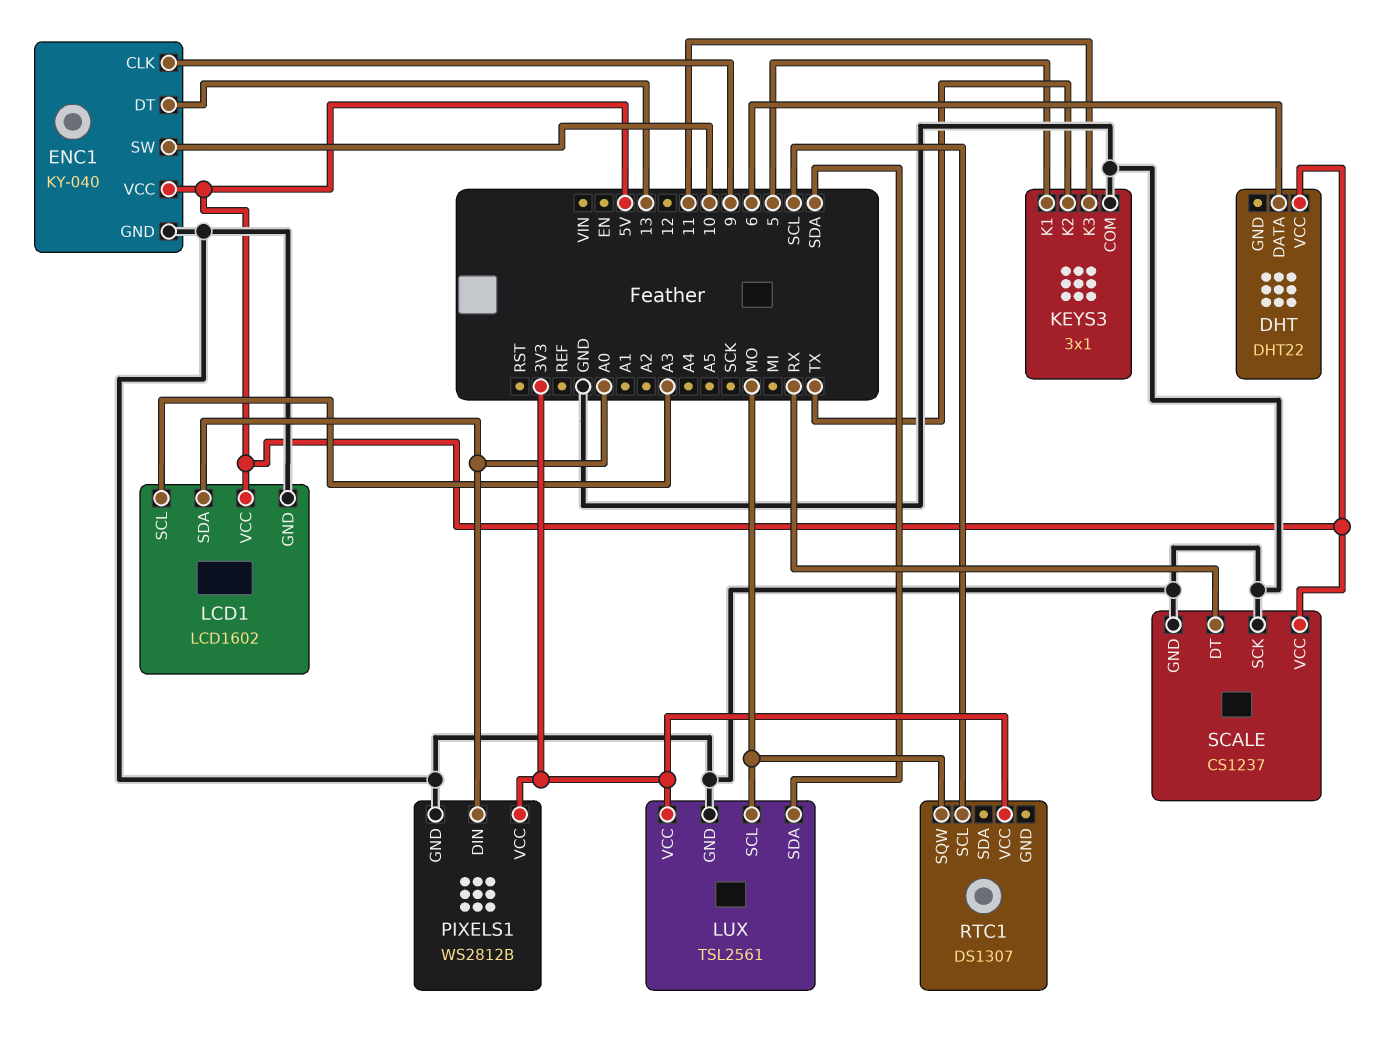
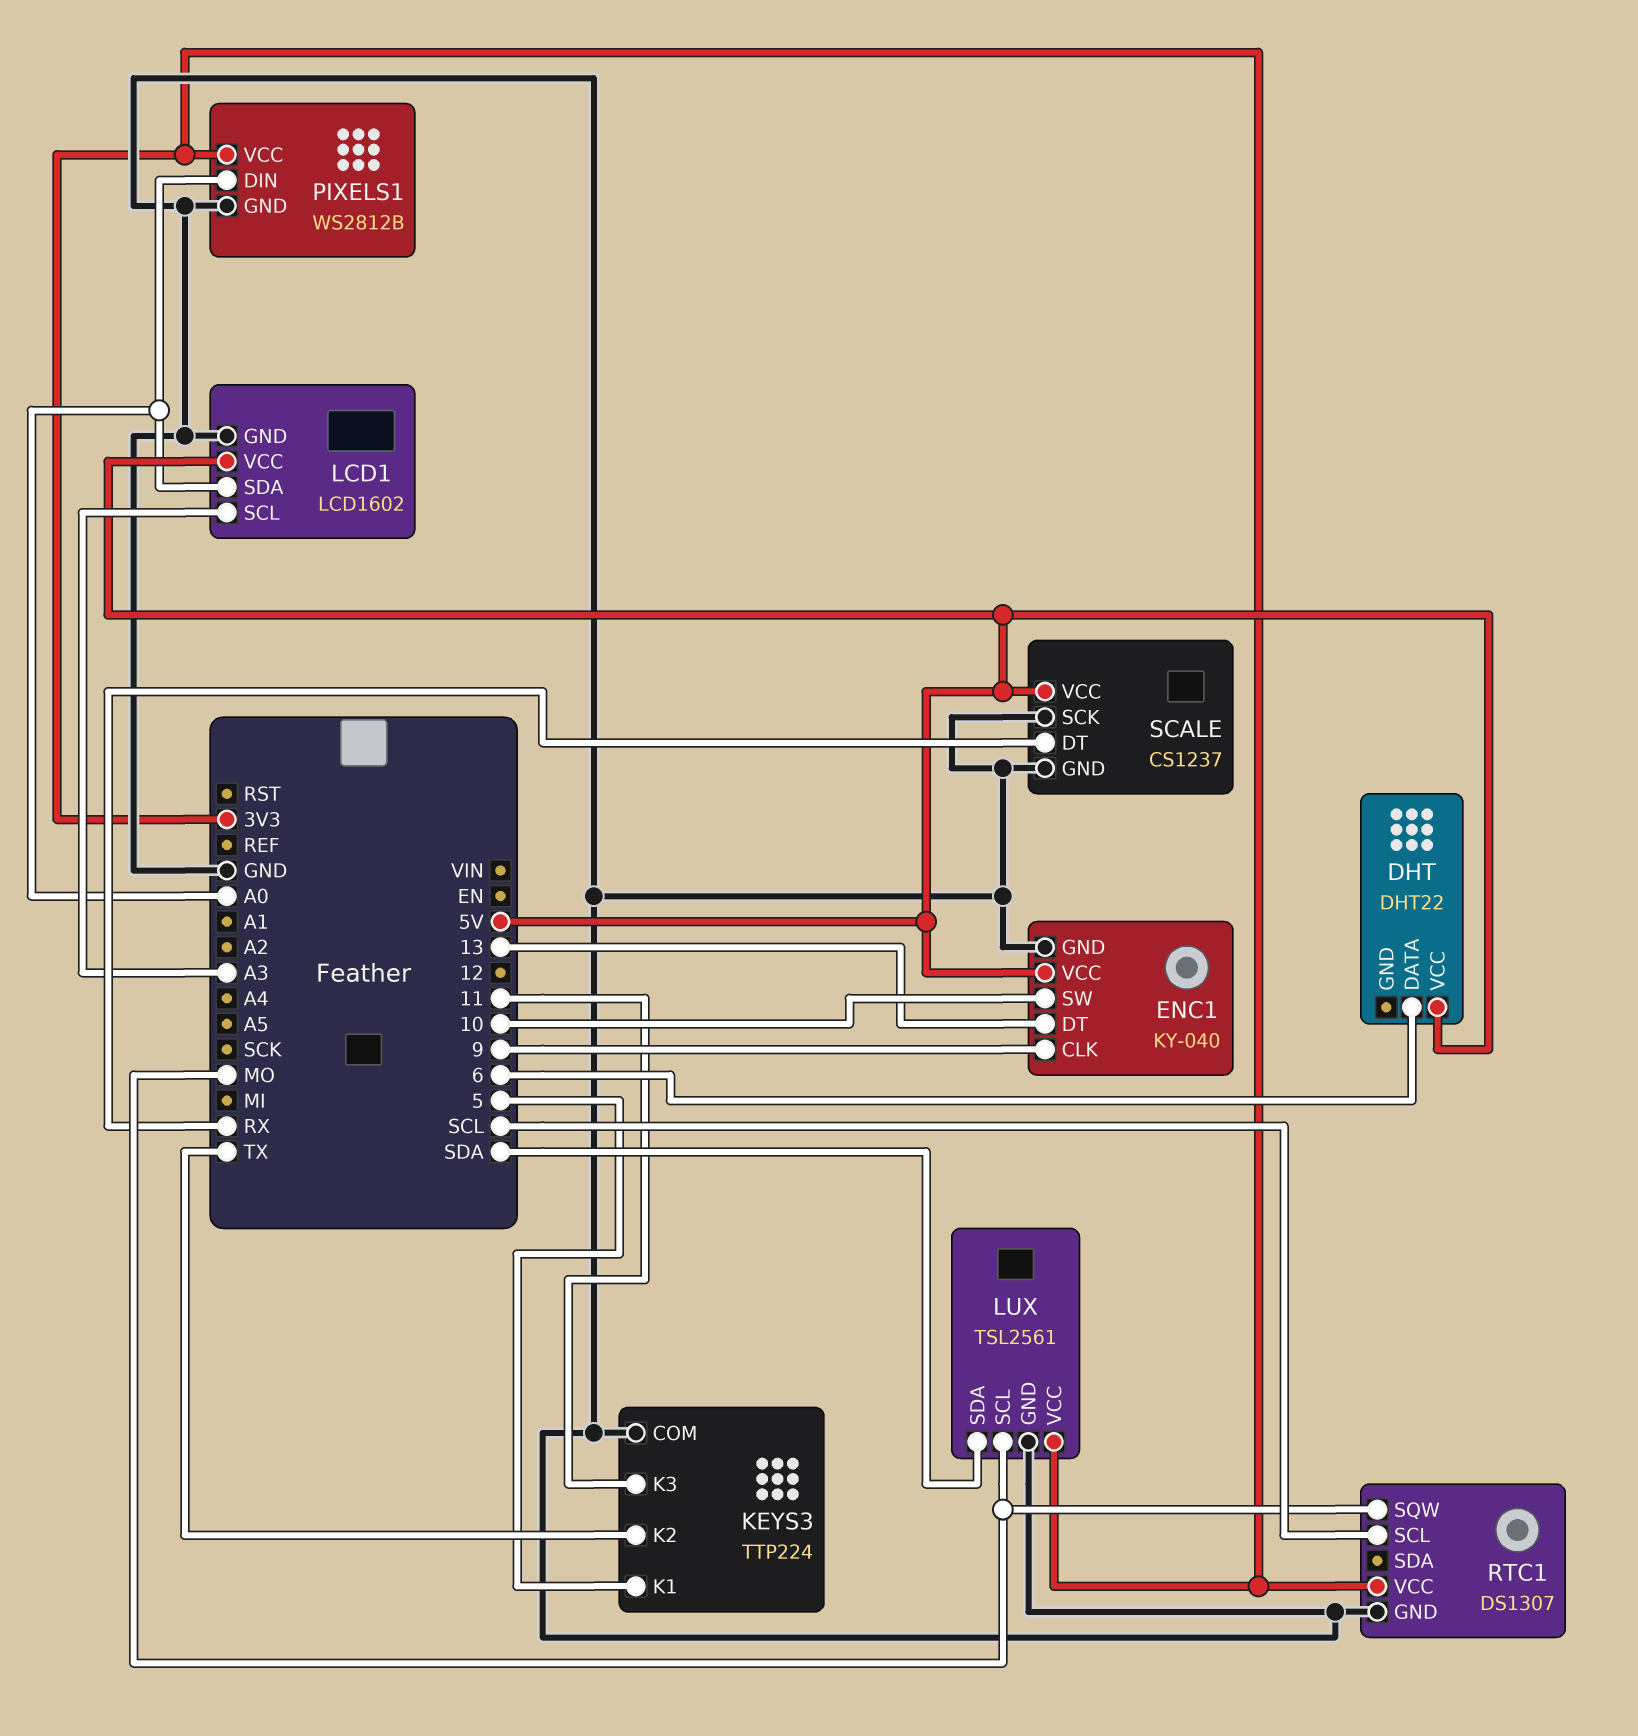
KEYS3: 3x1 -> TTP224
RTC1 pin GND: none -> GND

